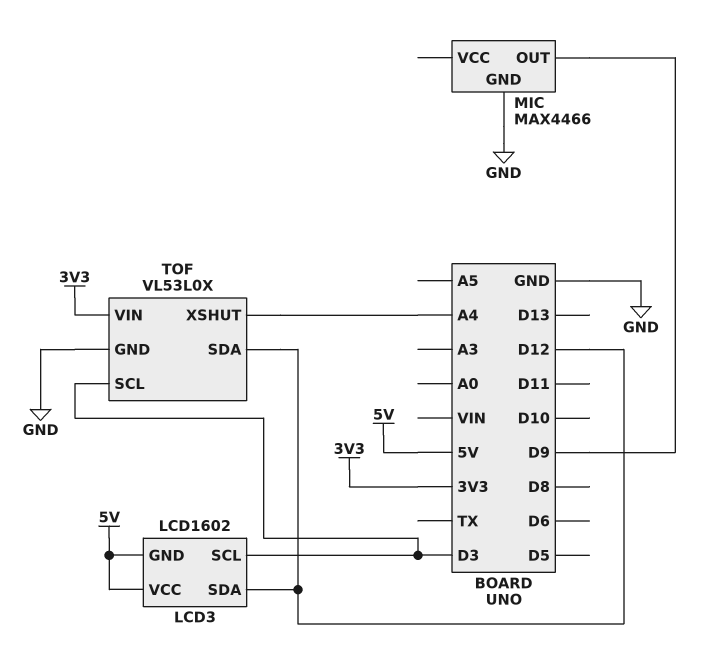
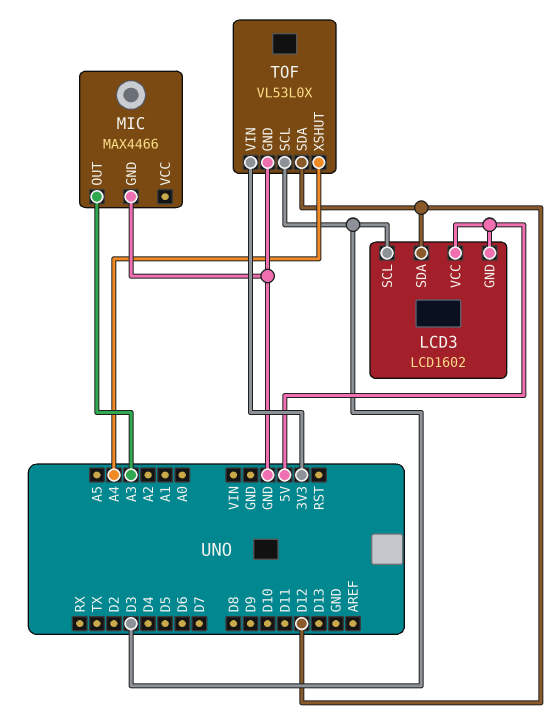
MIC pin OUT: D9 -> A3

